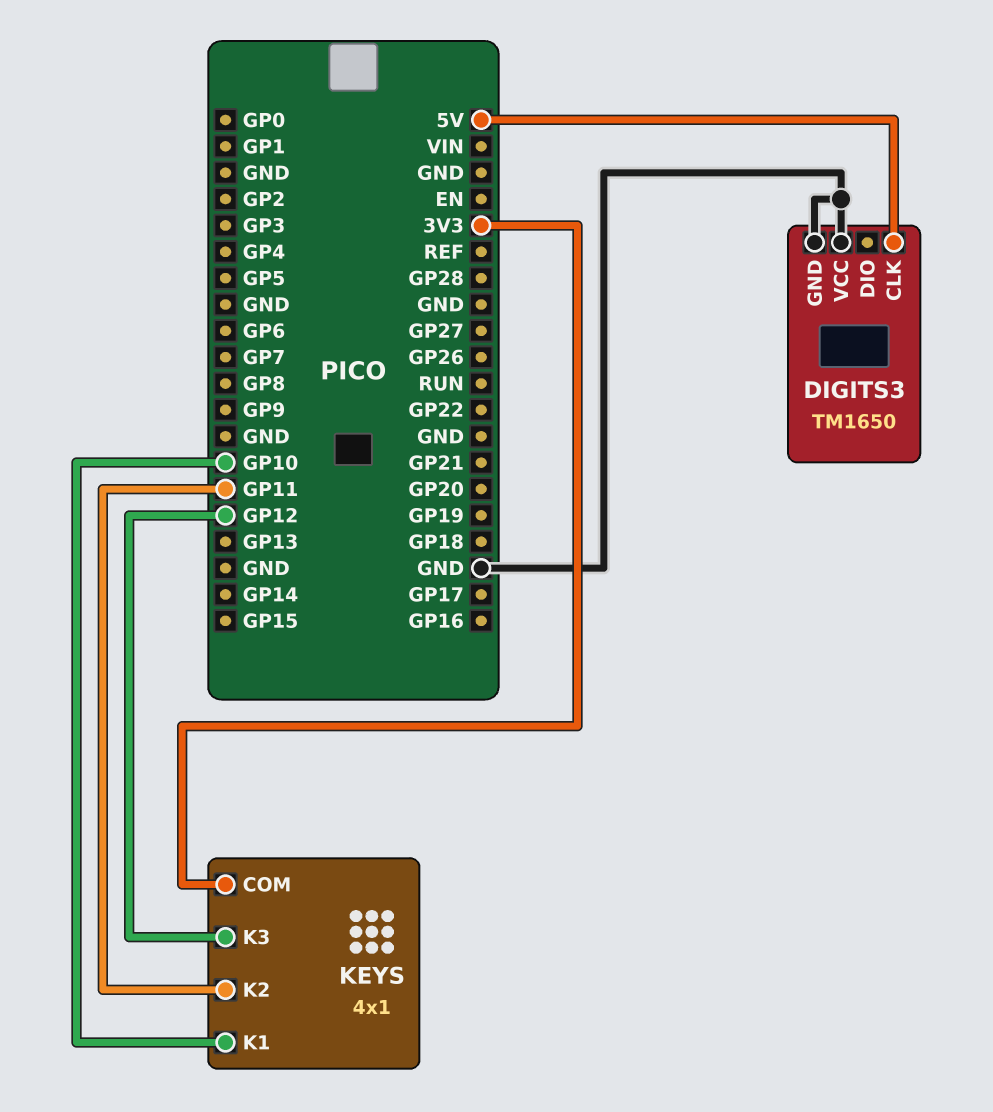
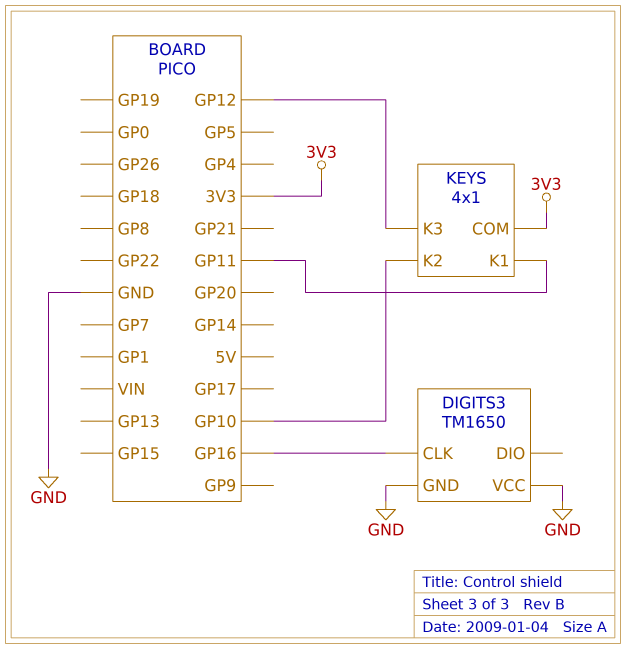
DIGITS3 pin CLK: 5V -> GP16
KEYS pin K1: GP10 -> GP11
KEYS pin K2: GP11 -> GP10

